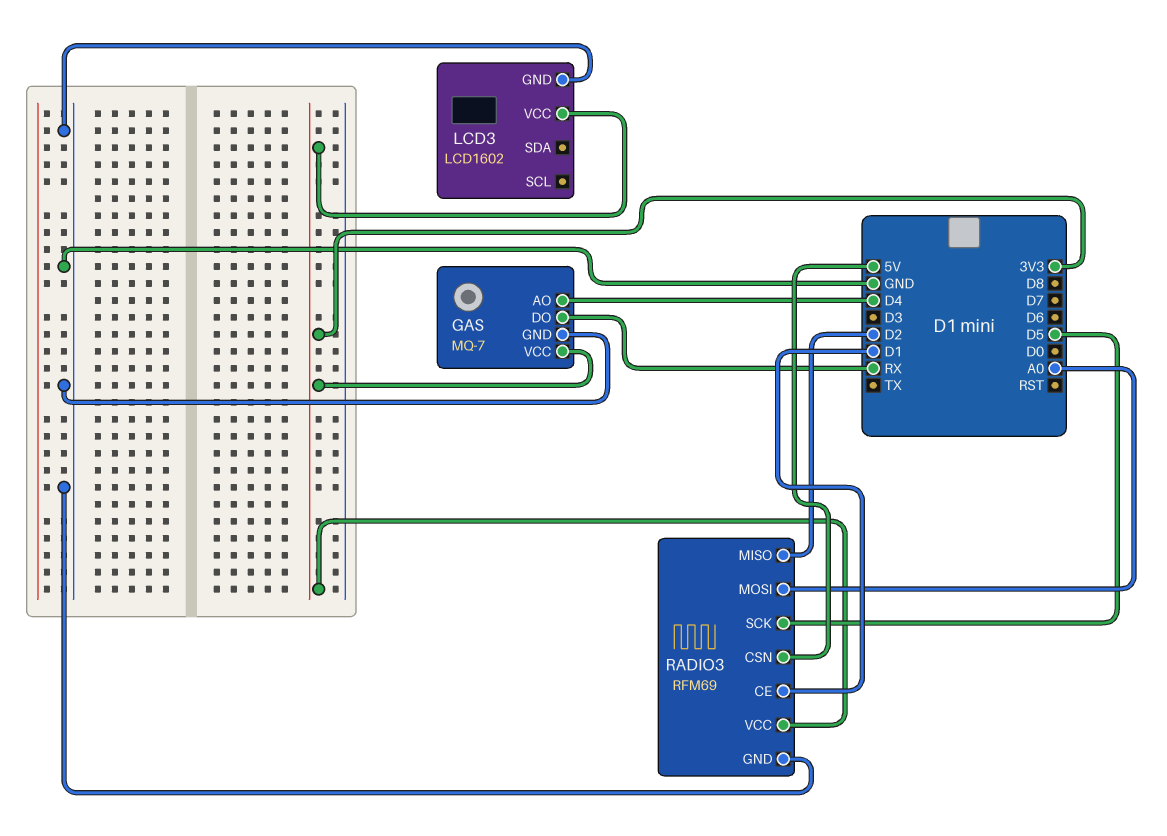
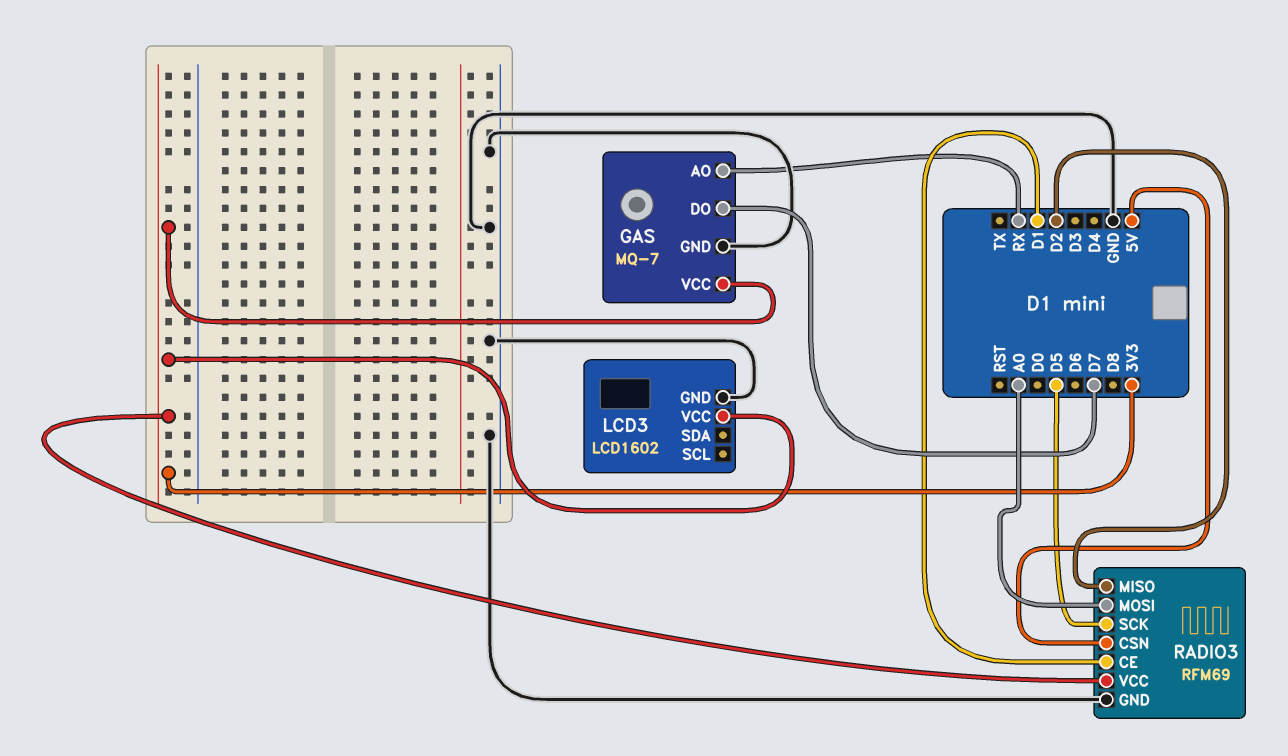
GAS pin AO: D4 -> RX
GAS pin DO: RX -> D7

